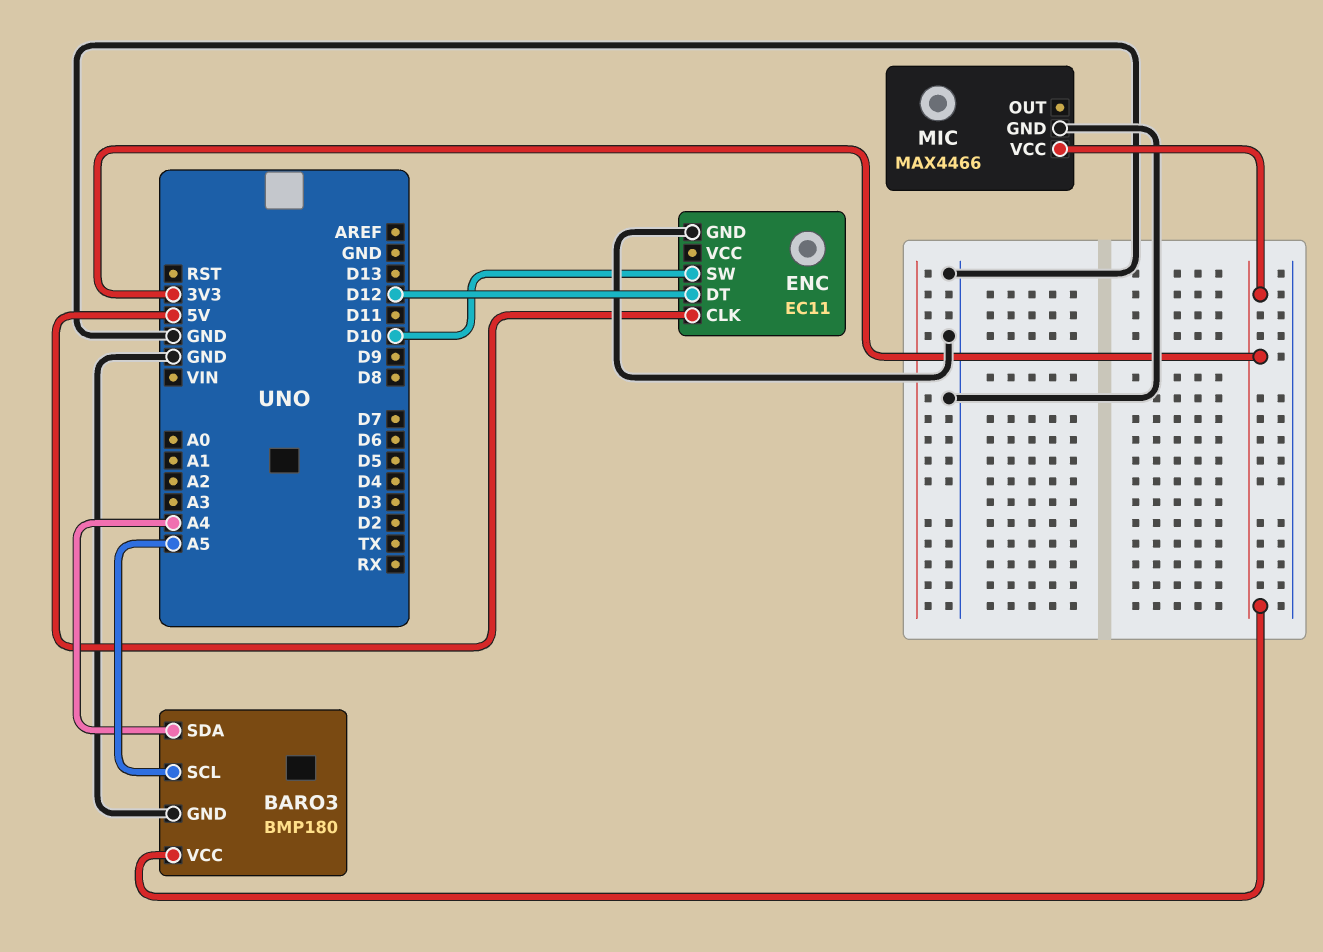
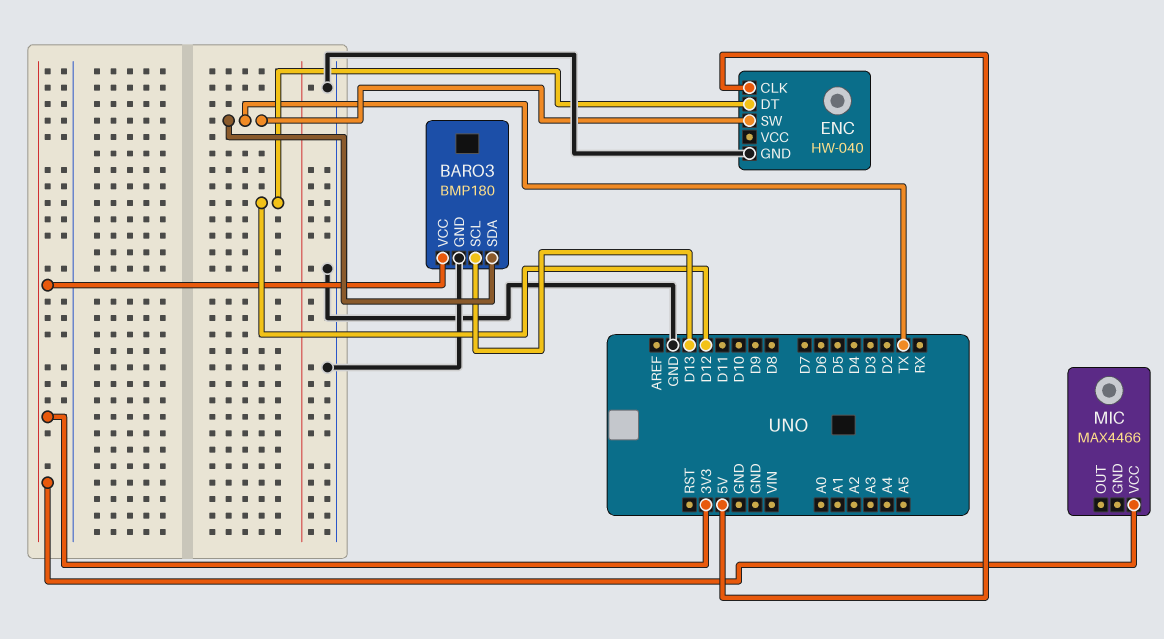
BARO3 pin SCL: A5 -> D13
BARO3 pin SDA: A4 -> TX
ENC: EC11 -> HW-040
ENC pin SW: D10 -> TX
MIC pin GND: GND -> none

